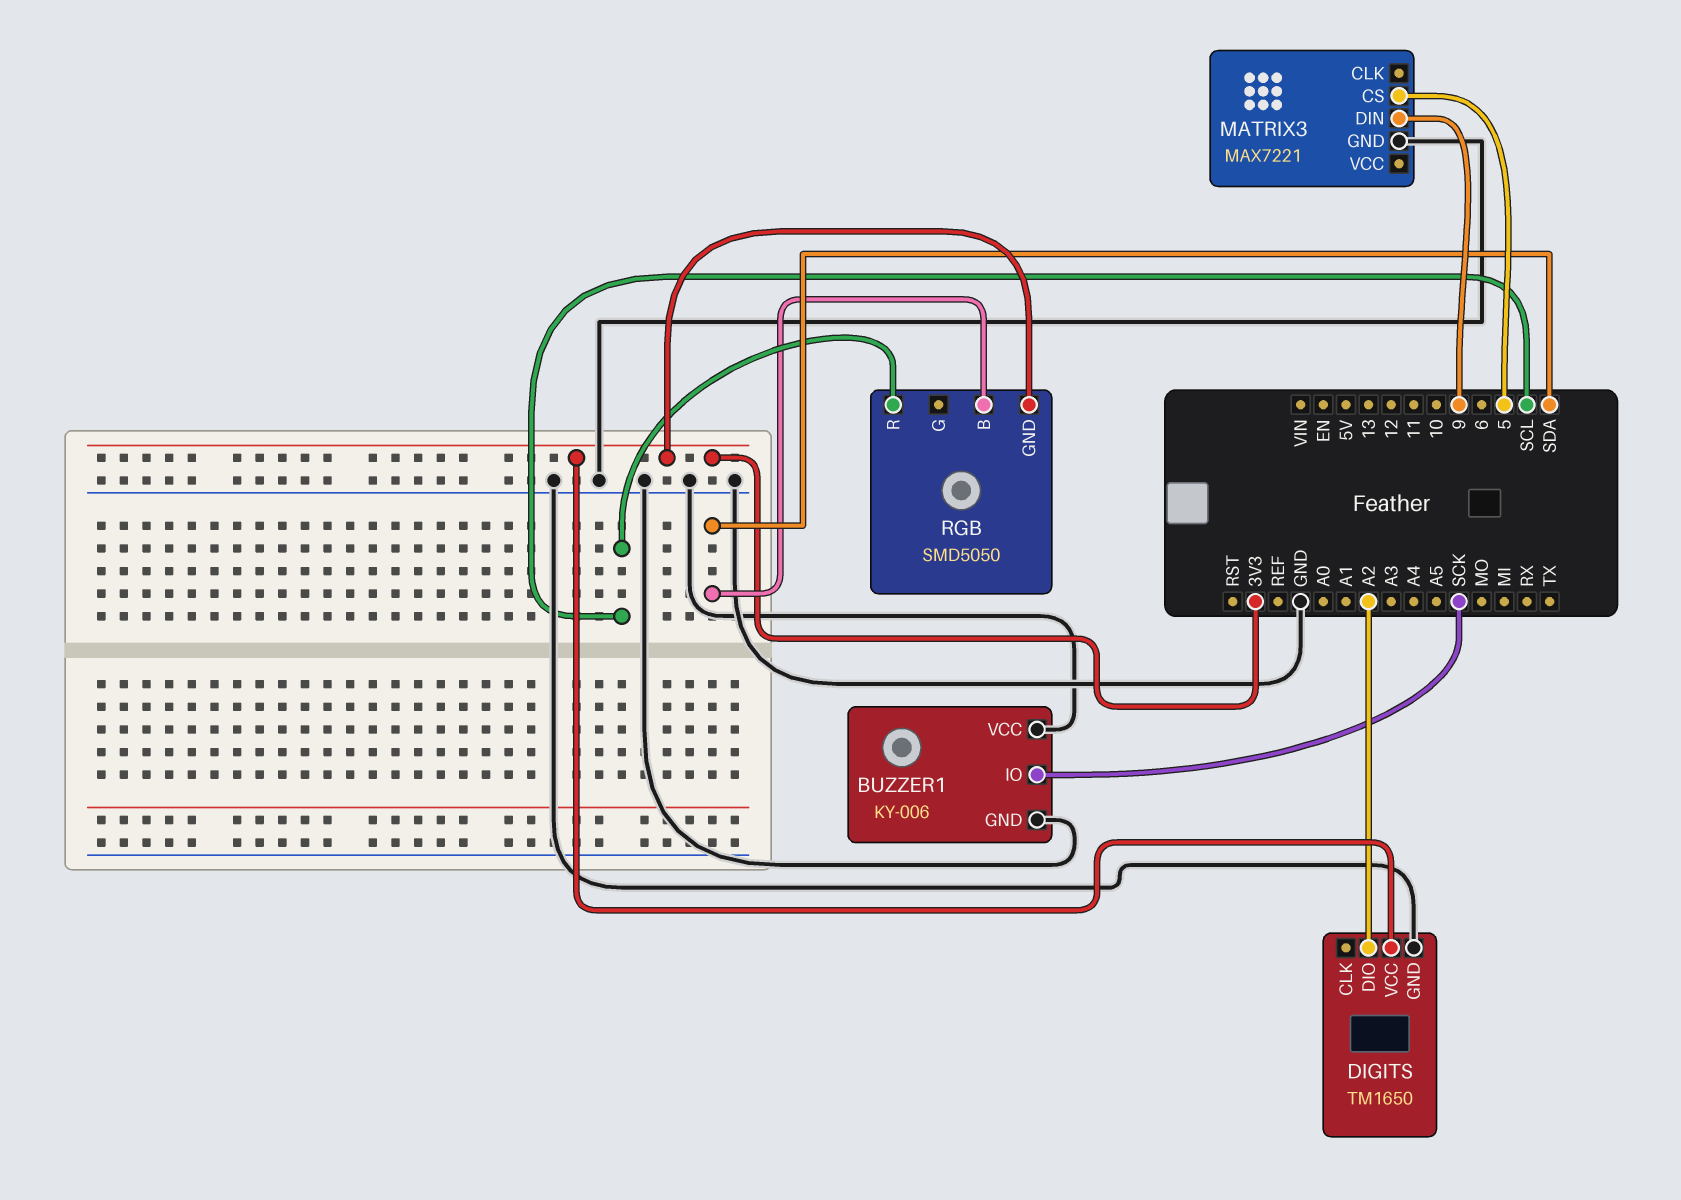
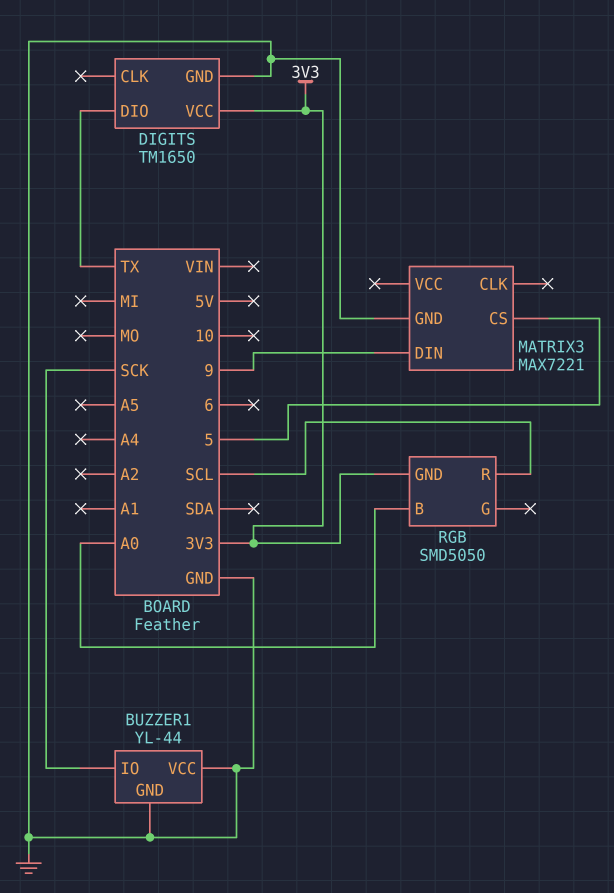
BUZZER1: KY-006 -> YL-44
DIGITS pin DIO: A2 -> TX
RGB pin B: SDA -> A0

